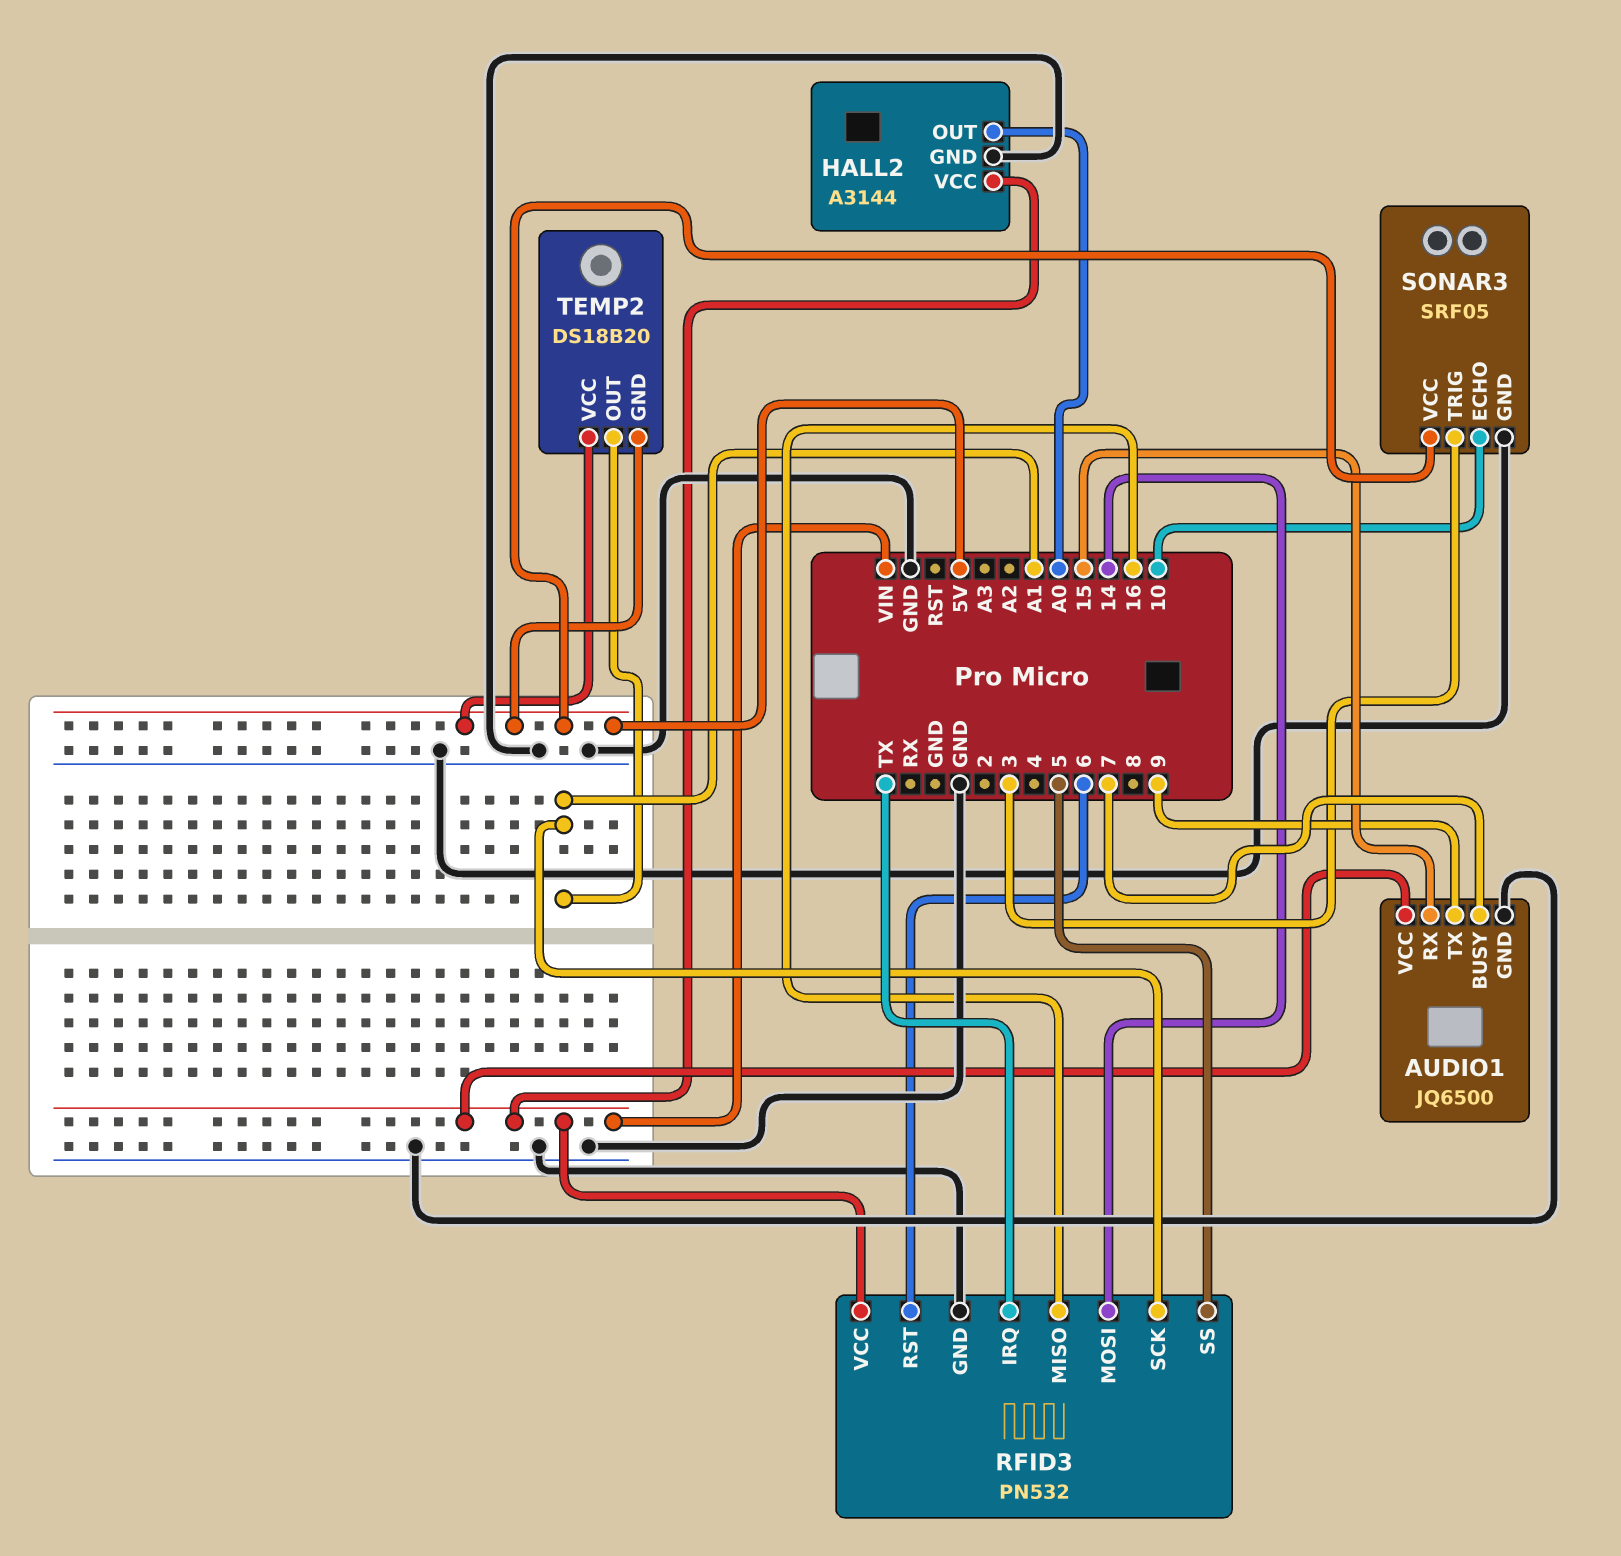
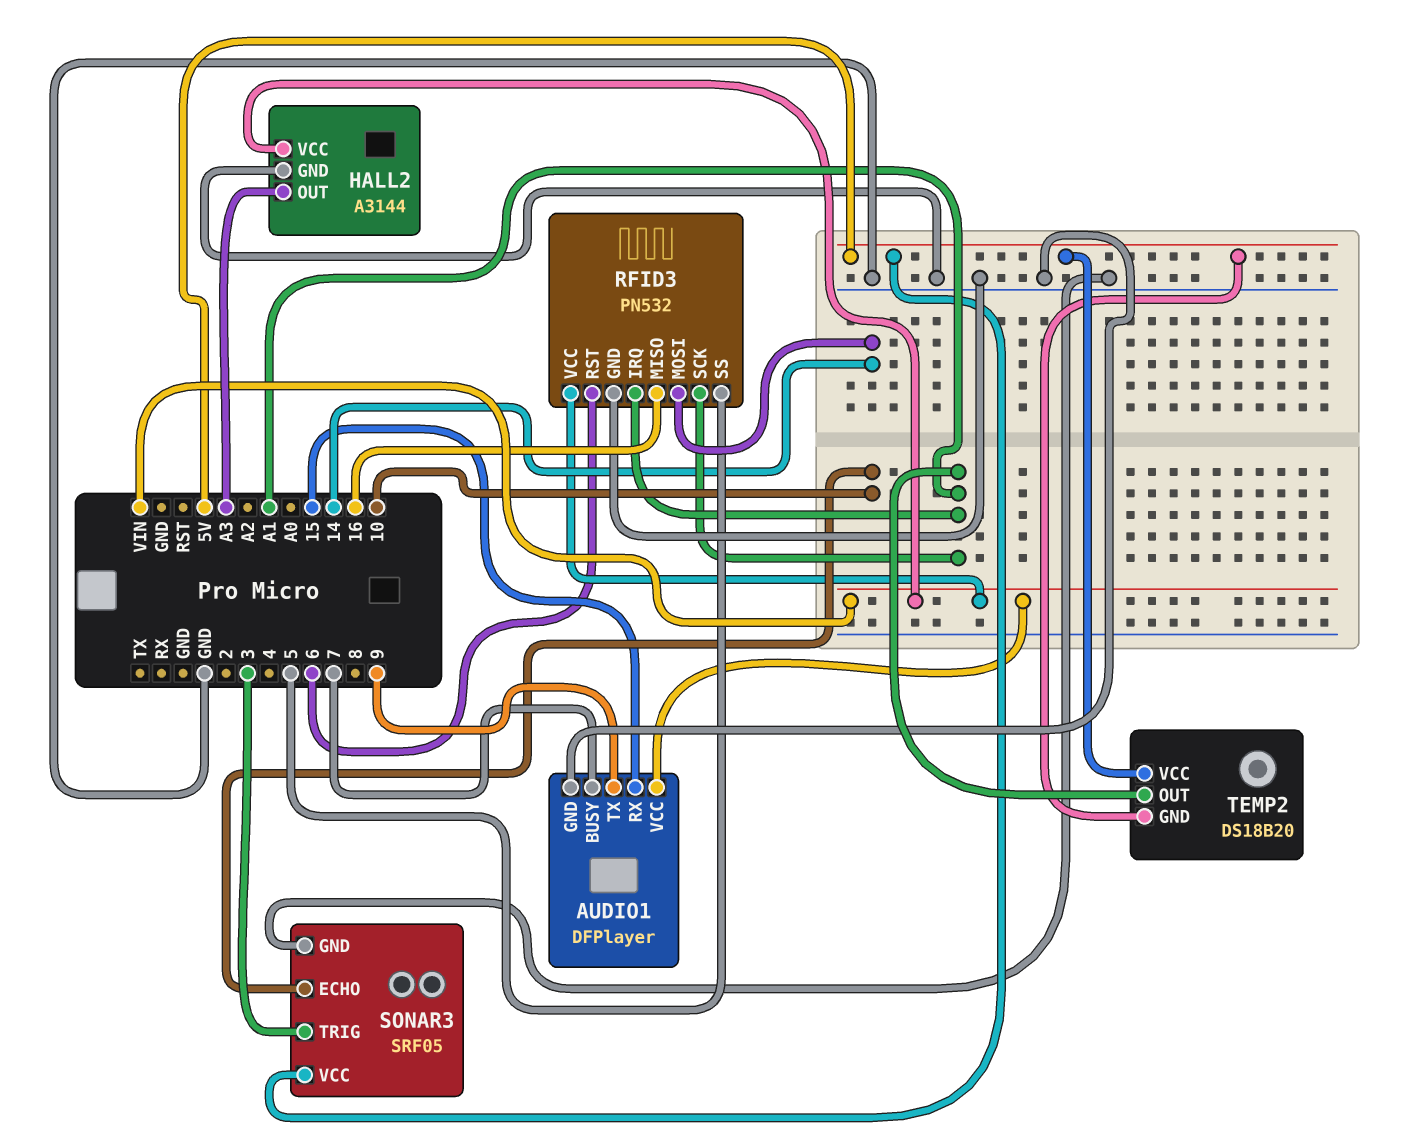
AUDIO1: JQ6500 -> DFPlayer
HALL2 pin OUT: A0 -> A3
RFID3 pin IRQ: TX -> A1

